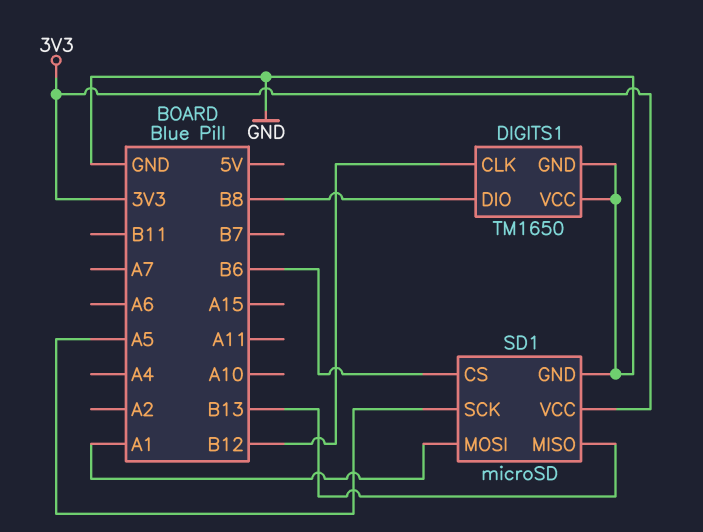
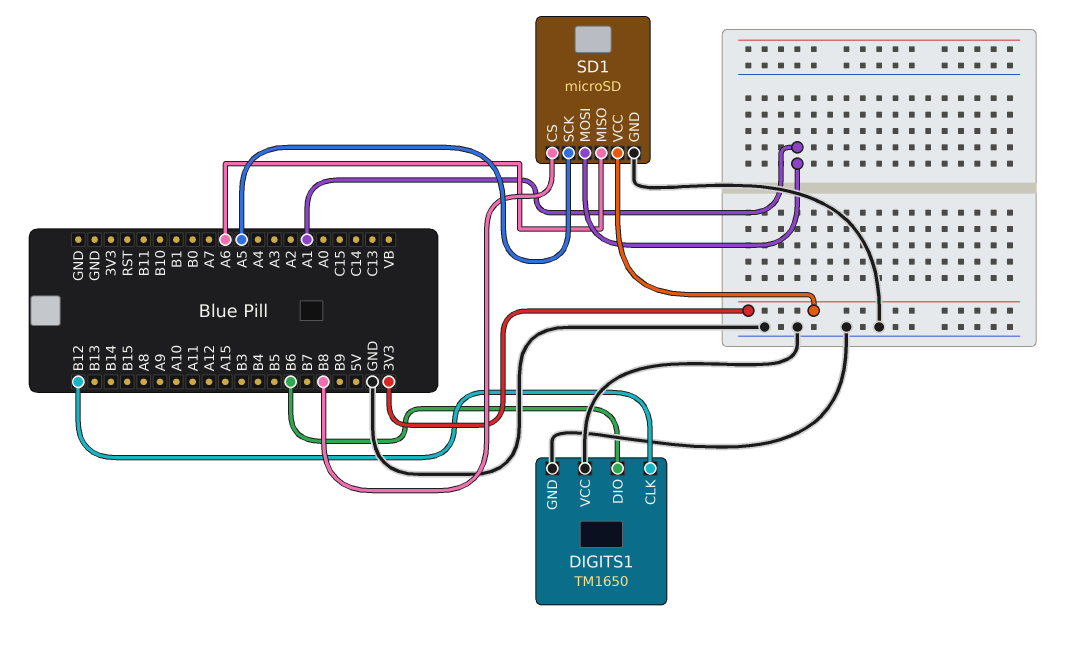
DIGITS1 pin DIO: B8 -> B6
SD1 pin CS: B6 -> B8
SD1 pin MISO: B13 -> A6

